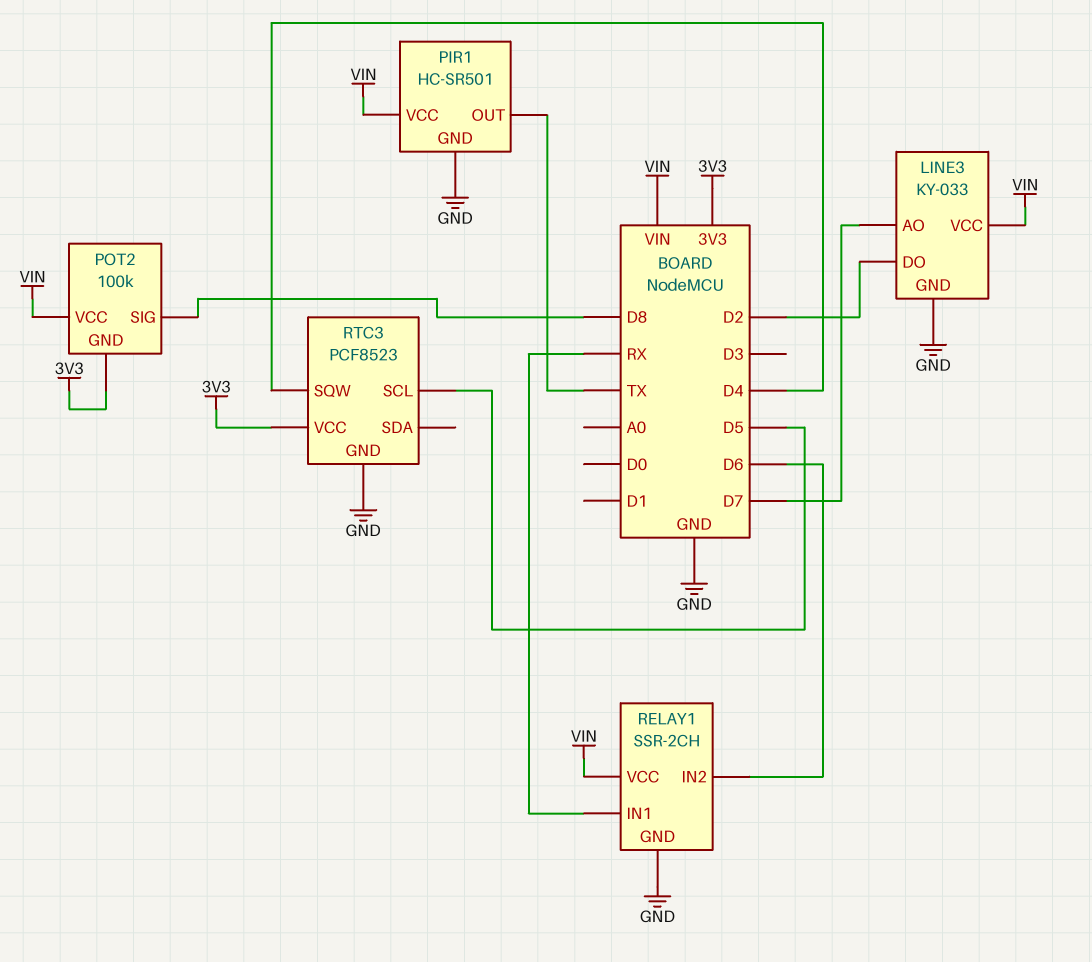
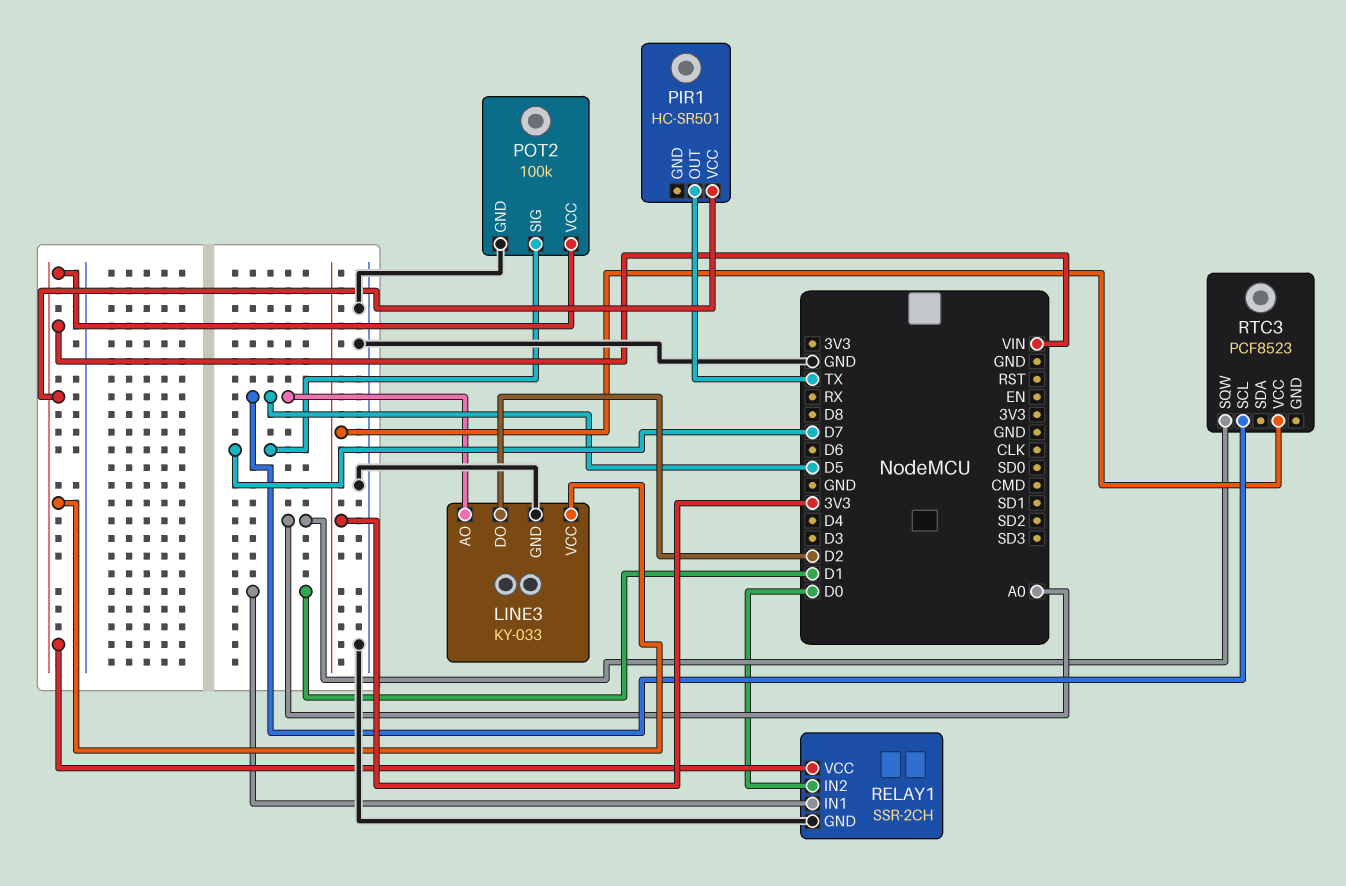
LINE3 pin AO: D7 -> D5
PIR1 pin GND: GND -> none
POT2 pin GND: 3V3 -> GND
POT2 pin SIG: D8 -> D7
RELAY1 pin IN1: RX -> D1
RELAY1 pin IN2: D6 -> D0
RTC3 pin GND: GND -> none
RTC3 pin SQW: D4 -> A0

